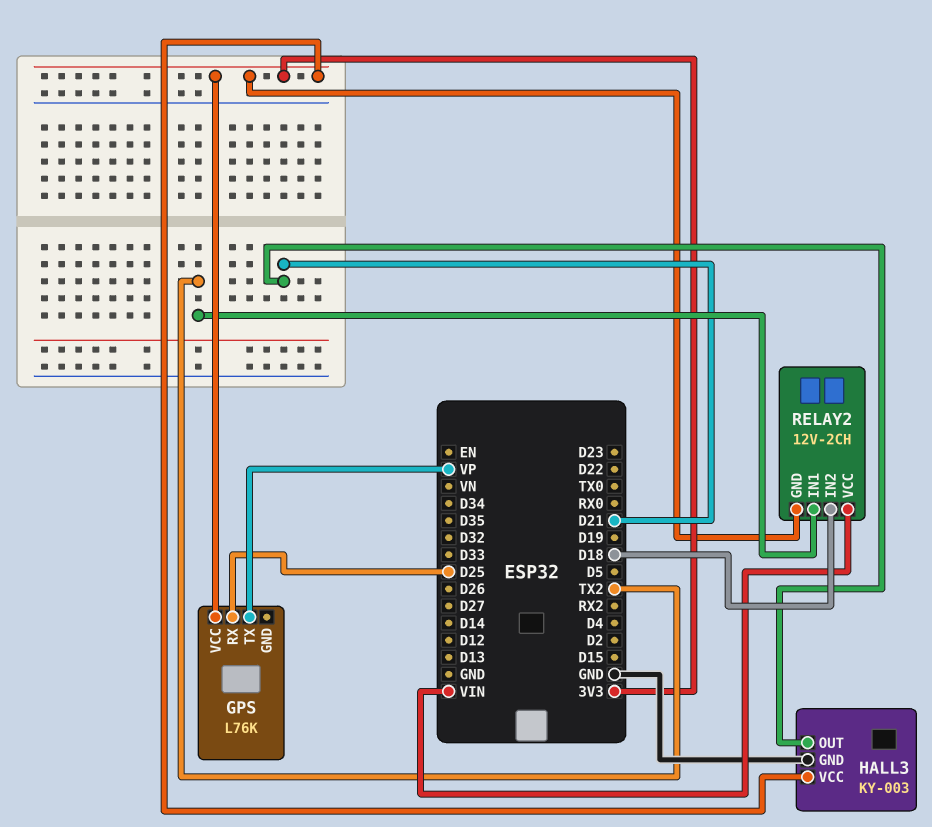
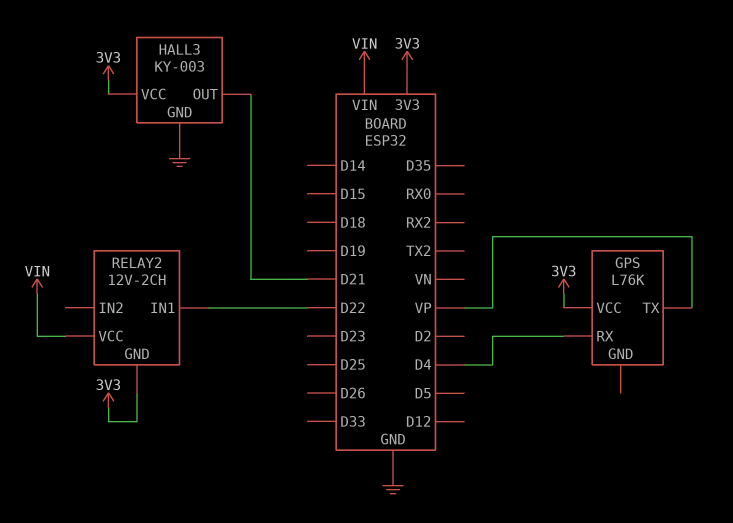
GPS pin RX: D25 -> D4
RELAY2 pin IN1: TX2 -> D22
RELAY2 pin IN2: D18 -> none

